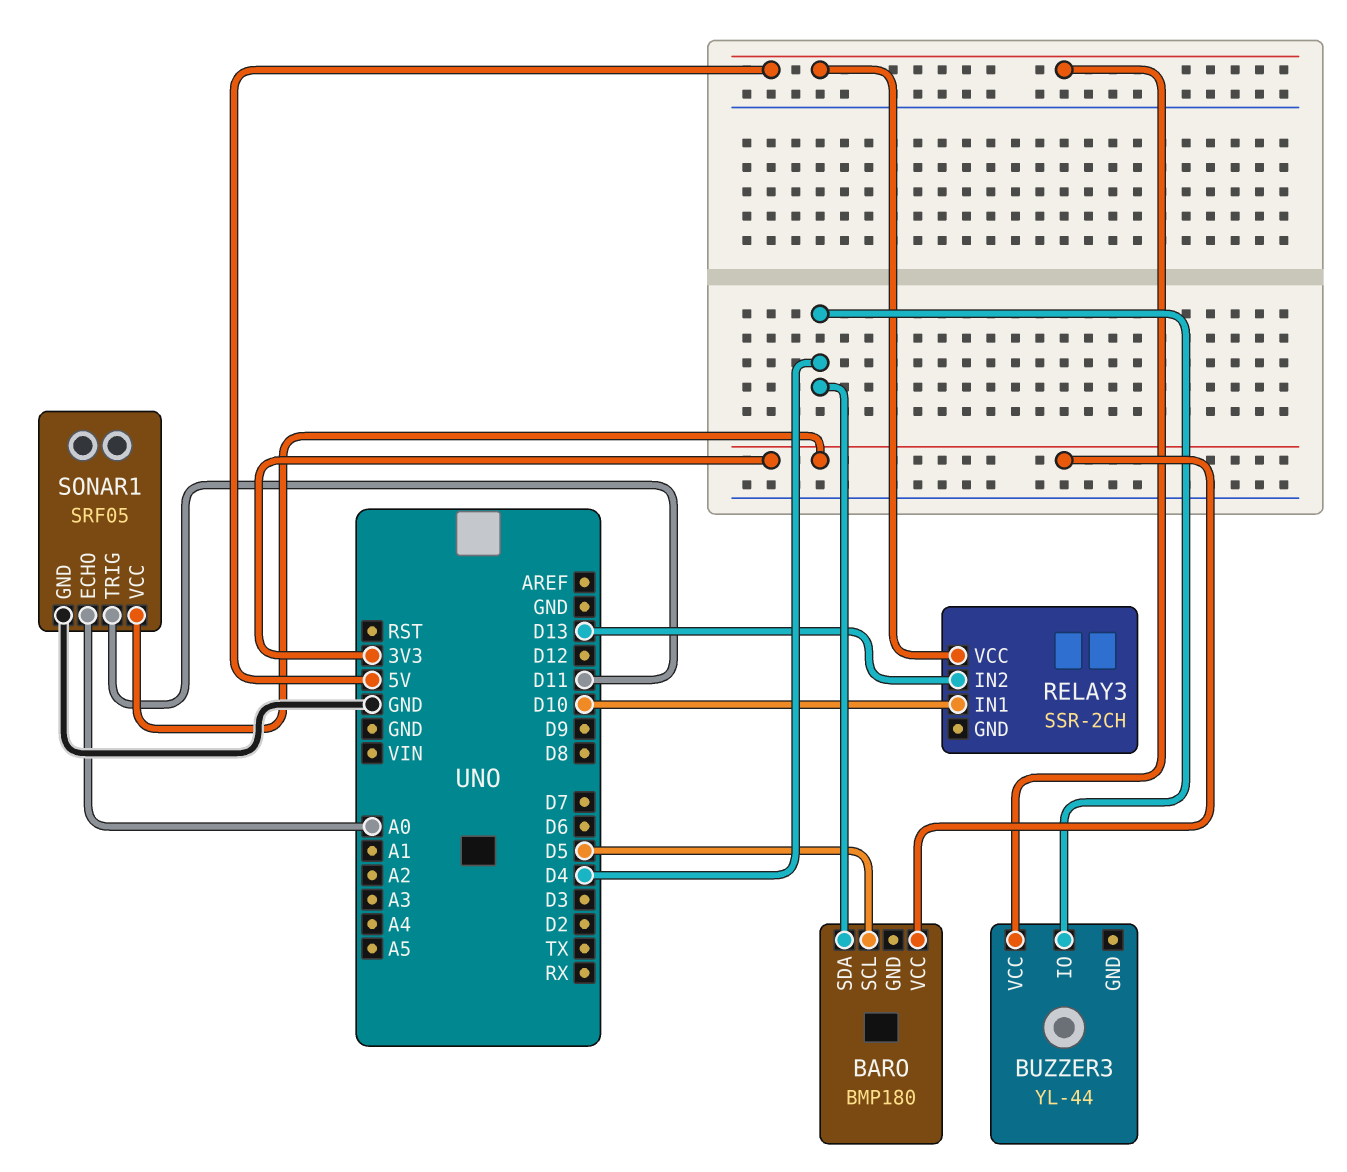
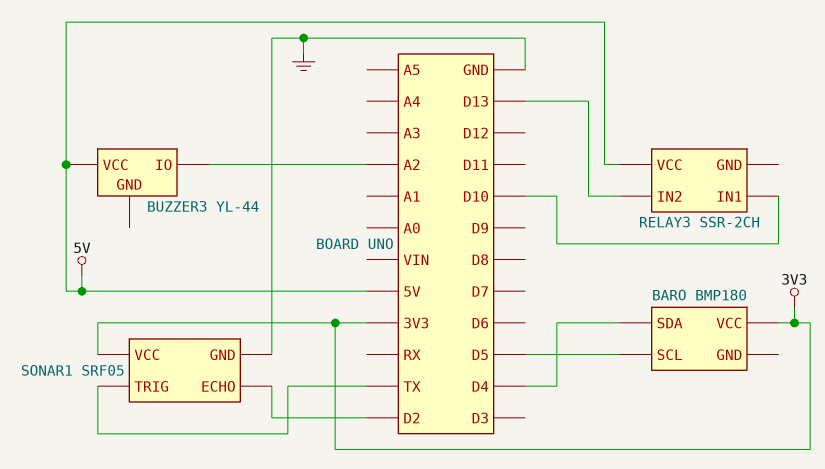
BUZZER3 pin IO: D4 -> A2
SONAR1 pin ECHO: A0 -> D2
SONAR1 pin TRIG: D11 -> TX

